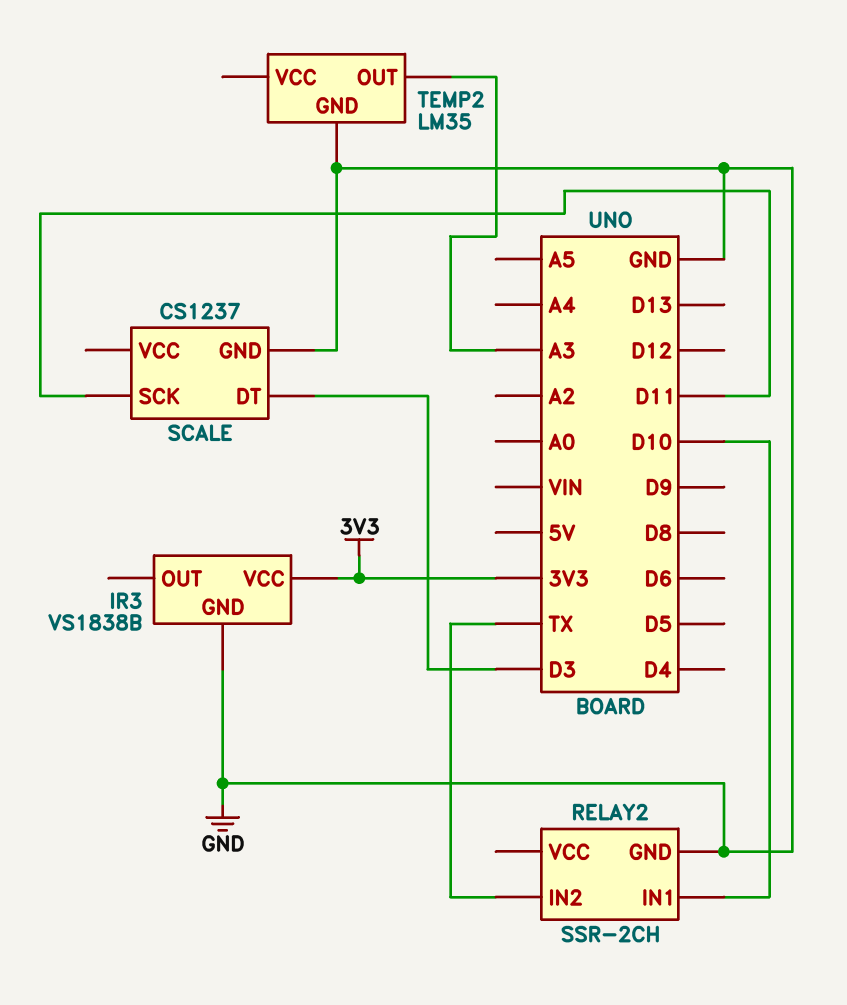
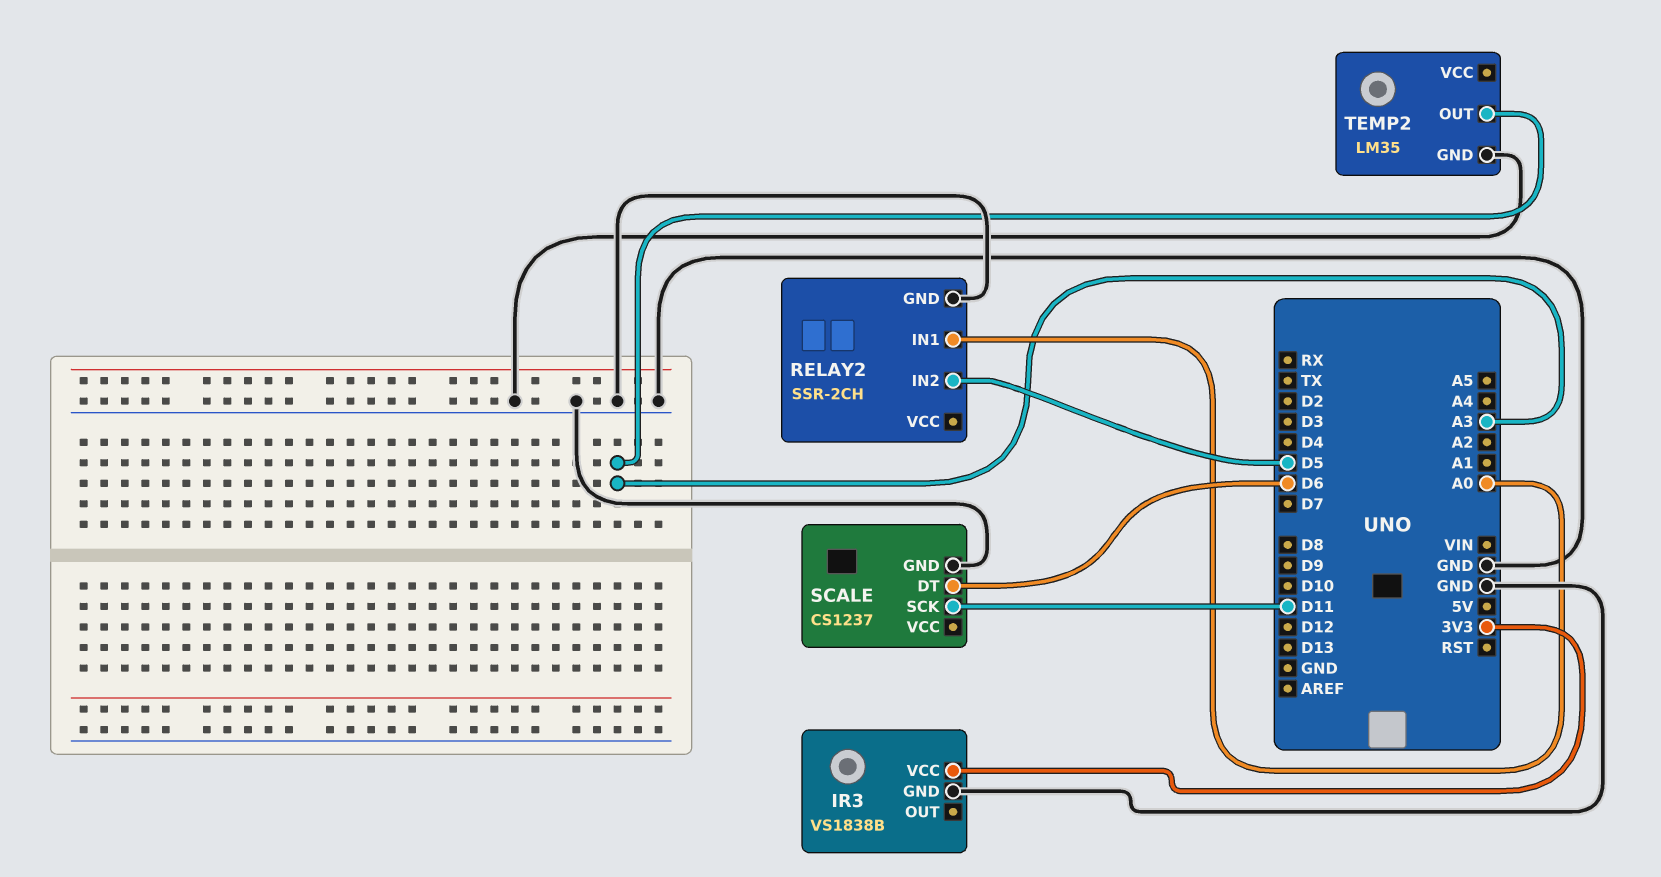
RELAY2 pin IN1: D10 -> A0
RELAY2 pin IN2: TX -> D5
SCALE pin DT: D3 -> D6

